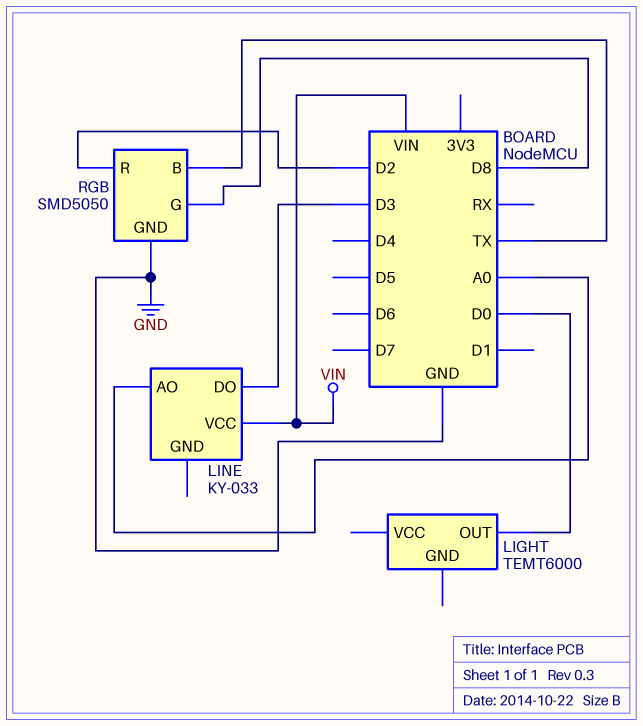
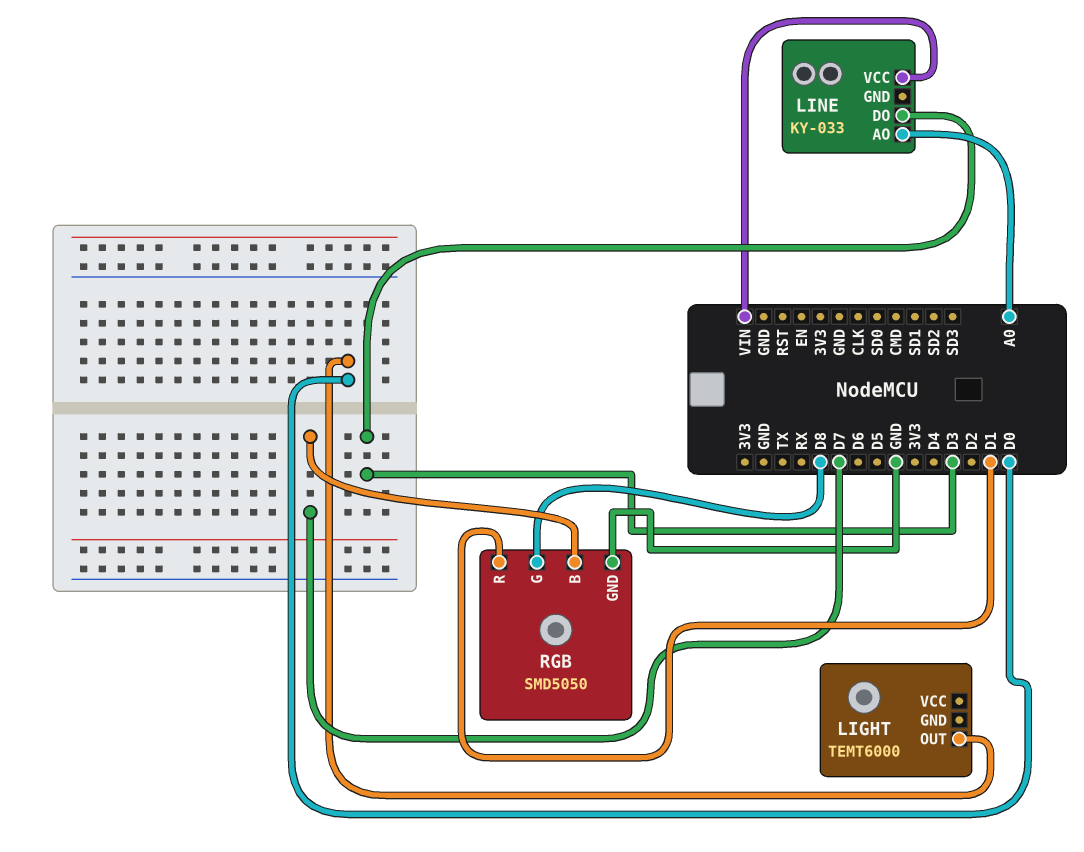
RGB pin B: TX -> D7
RGB pin R: D2 -> D1

